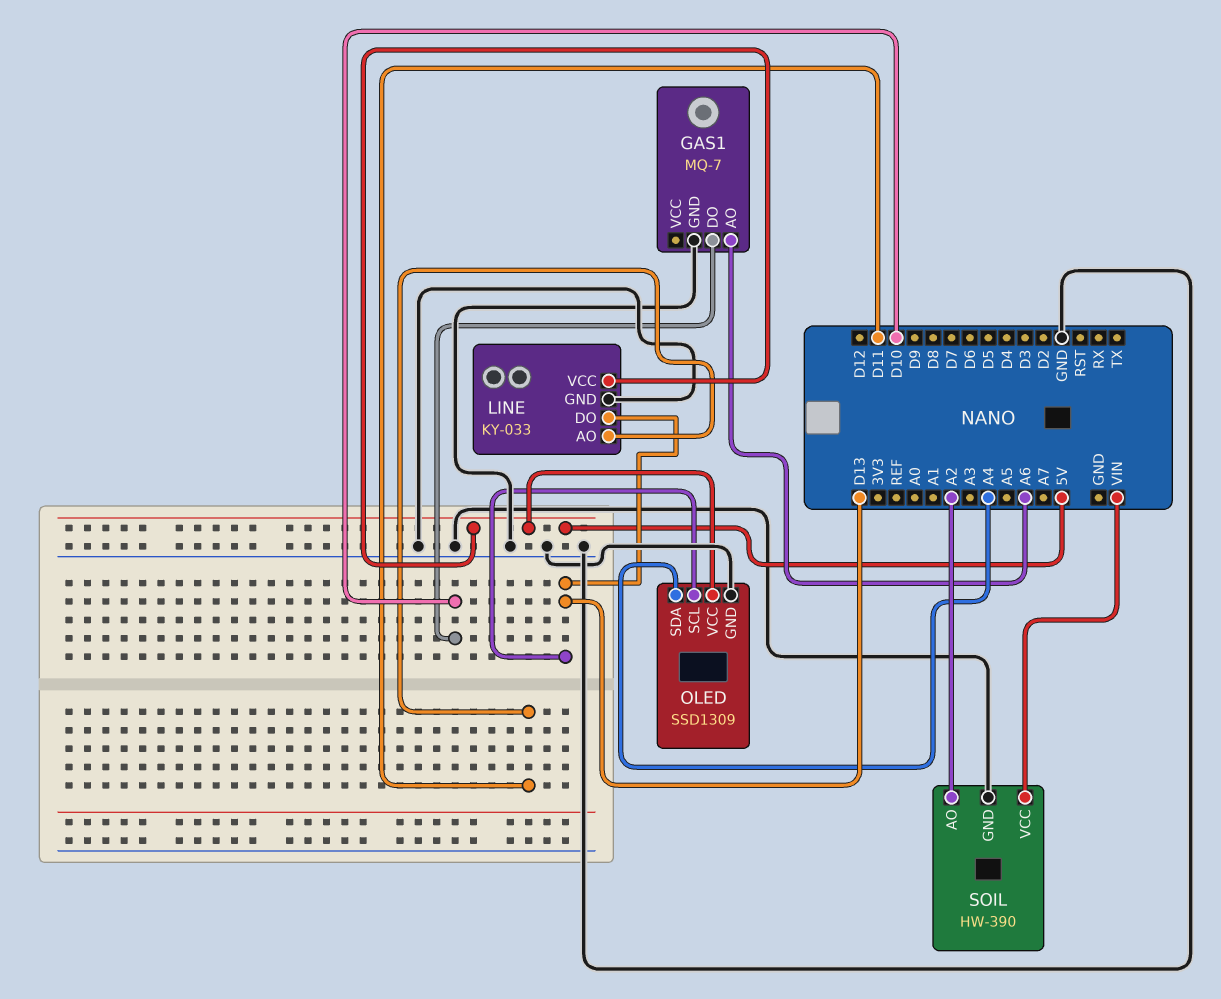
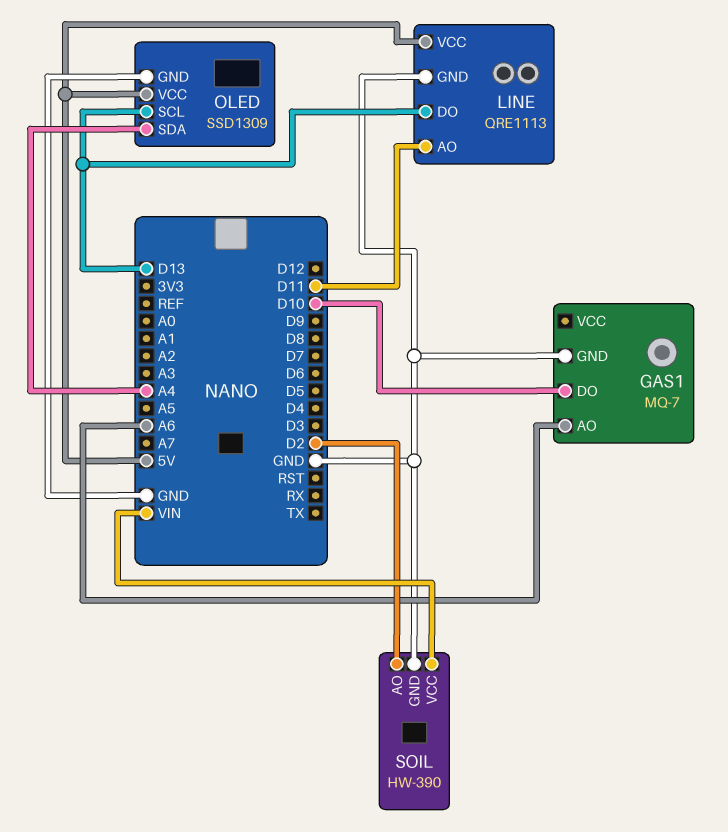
LINE: KY-033 -> QRE1113
SOIL pin AO: A2 -> D2

